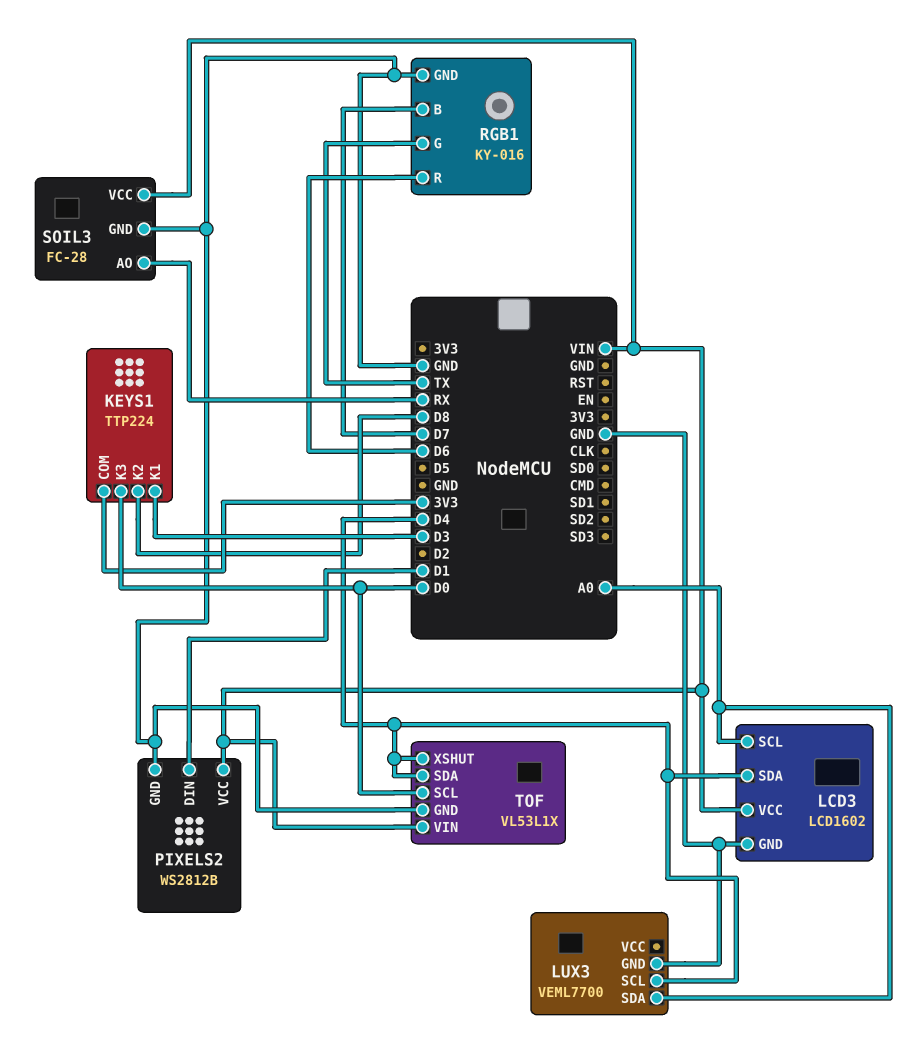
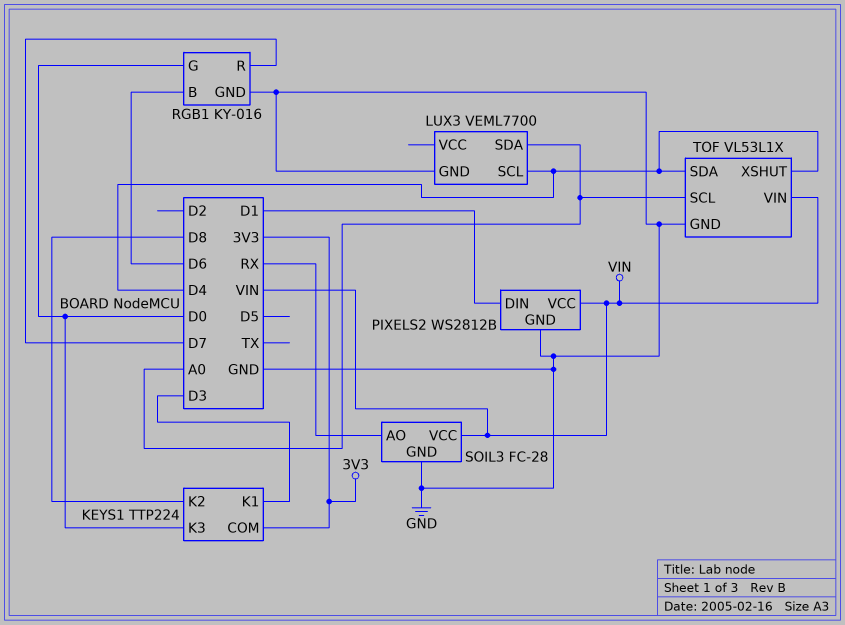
LCD3: LCD1602 -> none
LCD3 pin GND: GND -> none
LCD3 pin SCL: A0 -> none
LCD3 pin SDA: D4 -> none
LCD3 pin VCC: VIN -> none
RGB1 pin B: D7 -> D6
RGB1 pin G: TX -> D0
RGB1 pin R: D6 -> D7
TOF pin SCL: D0 -> A0

